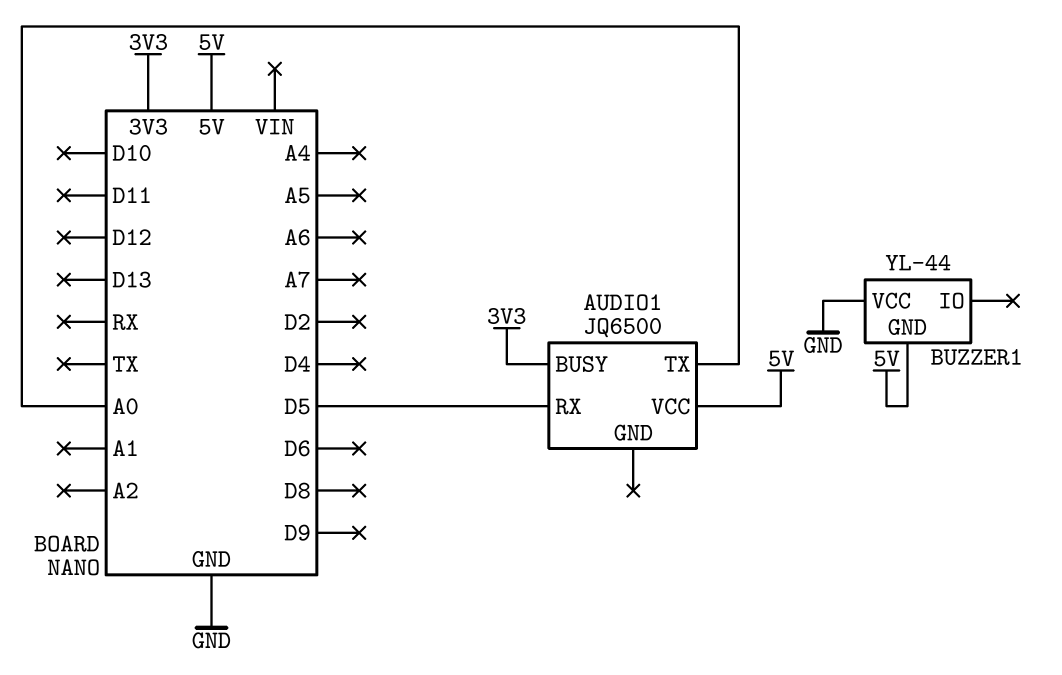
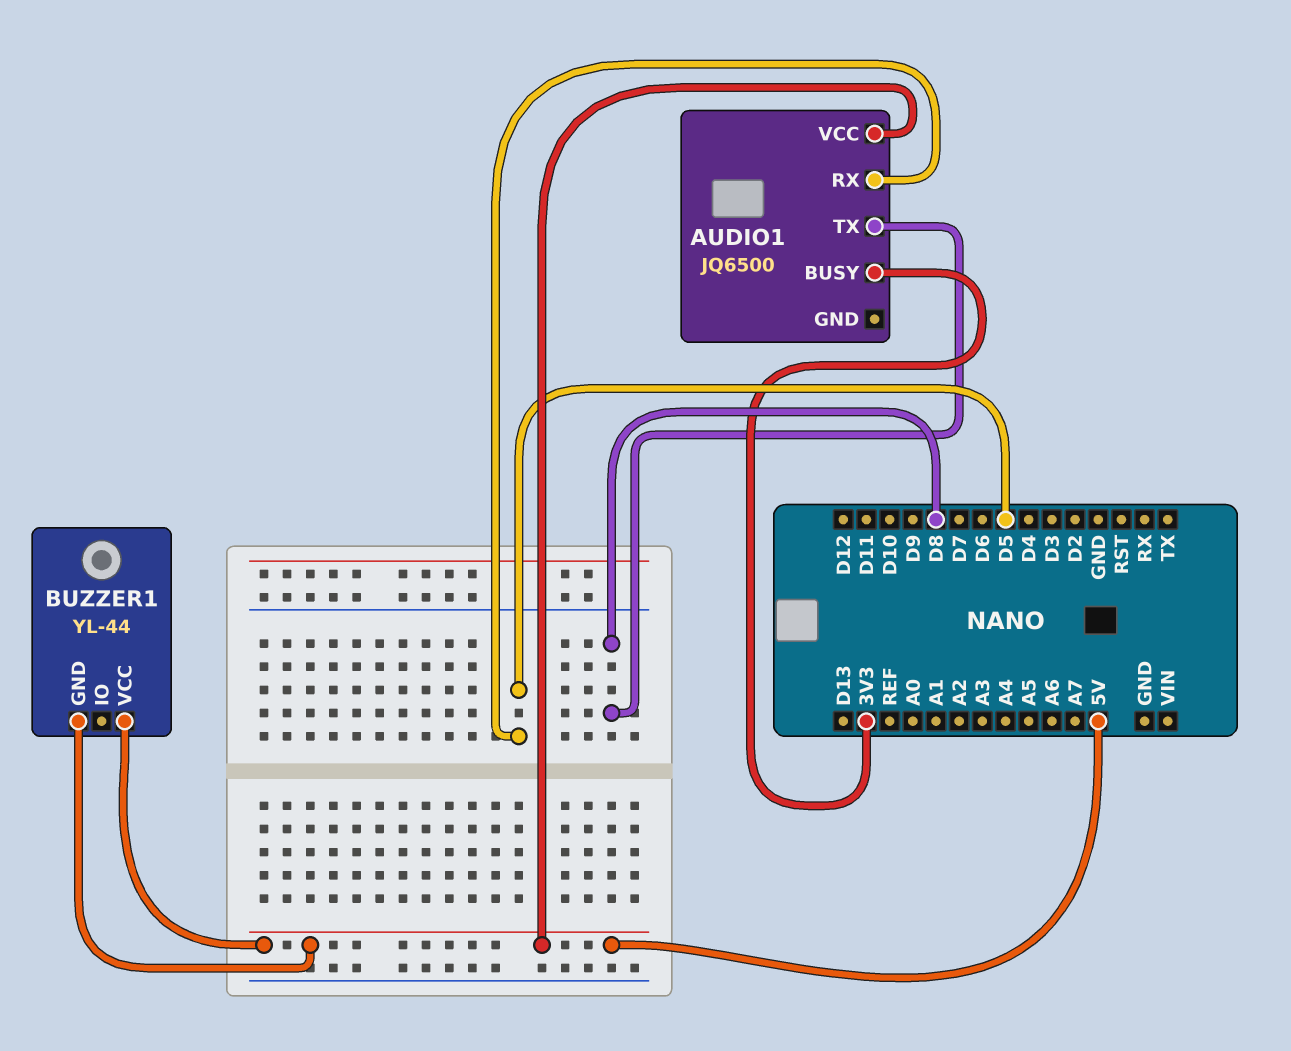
AUDIO1 pin TX: A0 -> D8
BUZZER1 pin VCC: GND -> 5V

